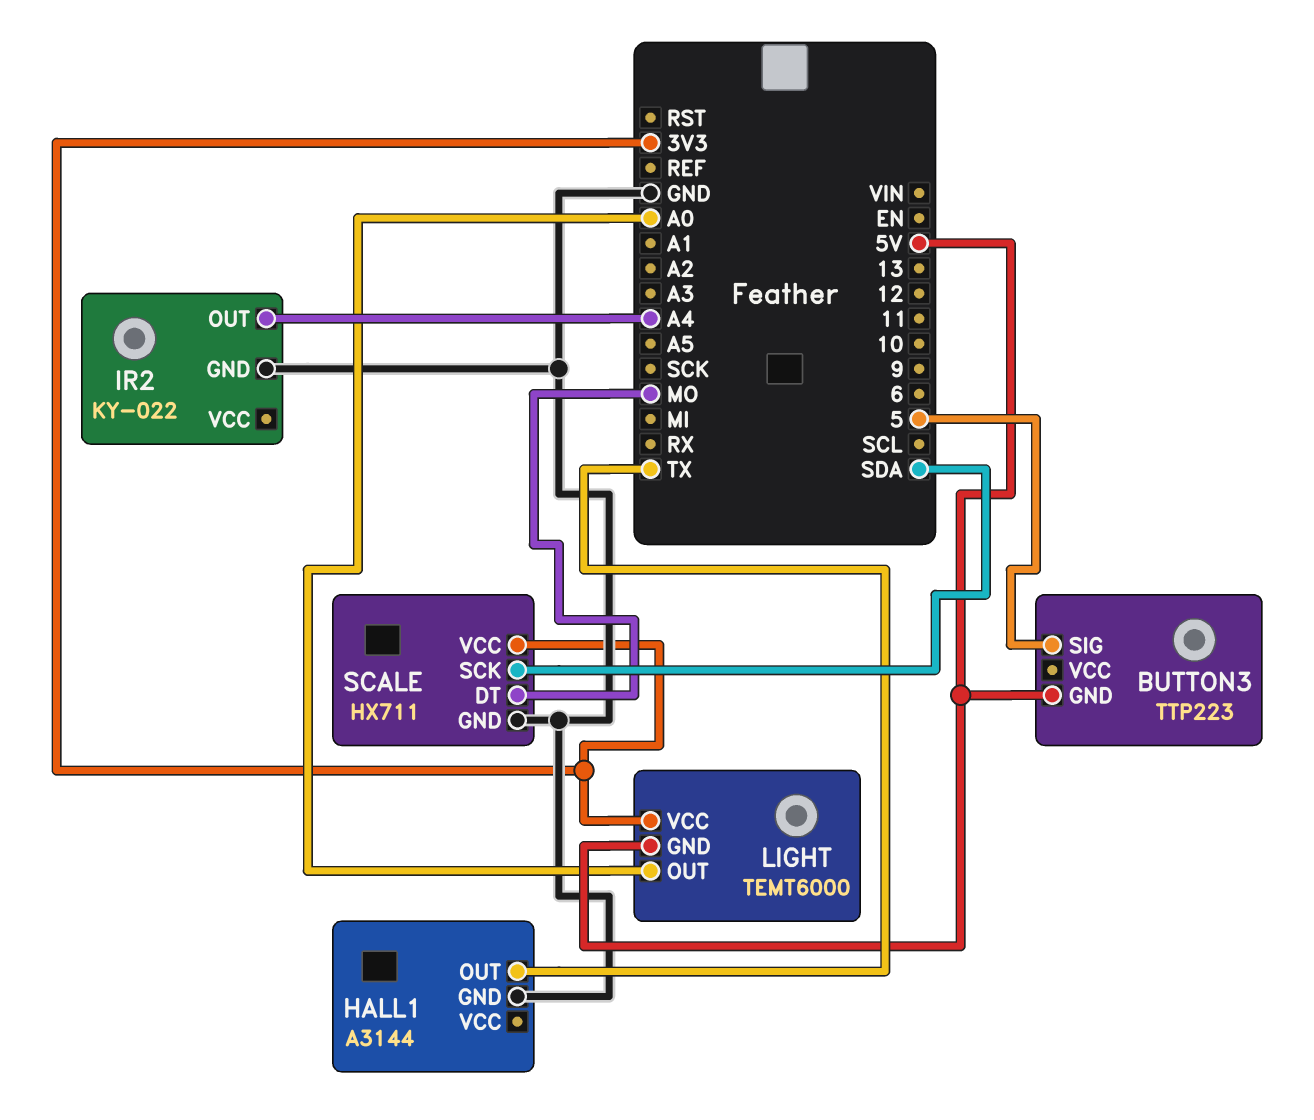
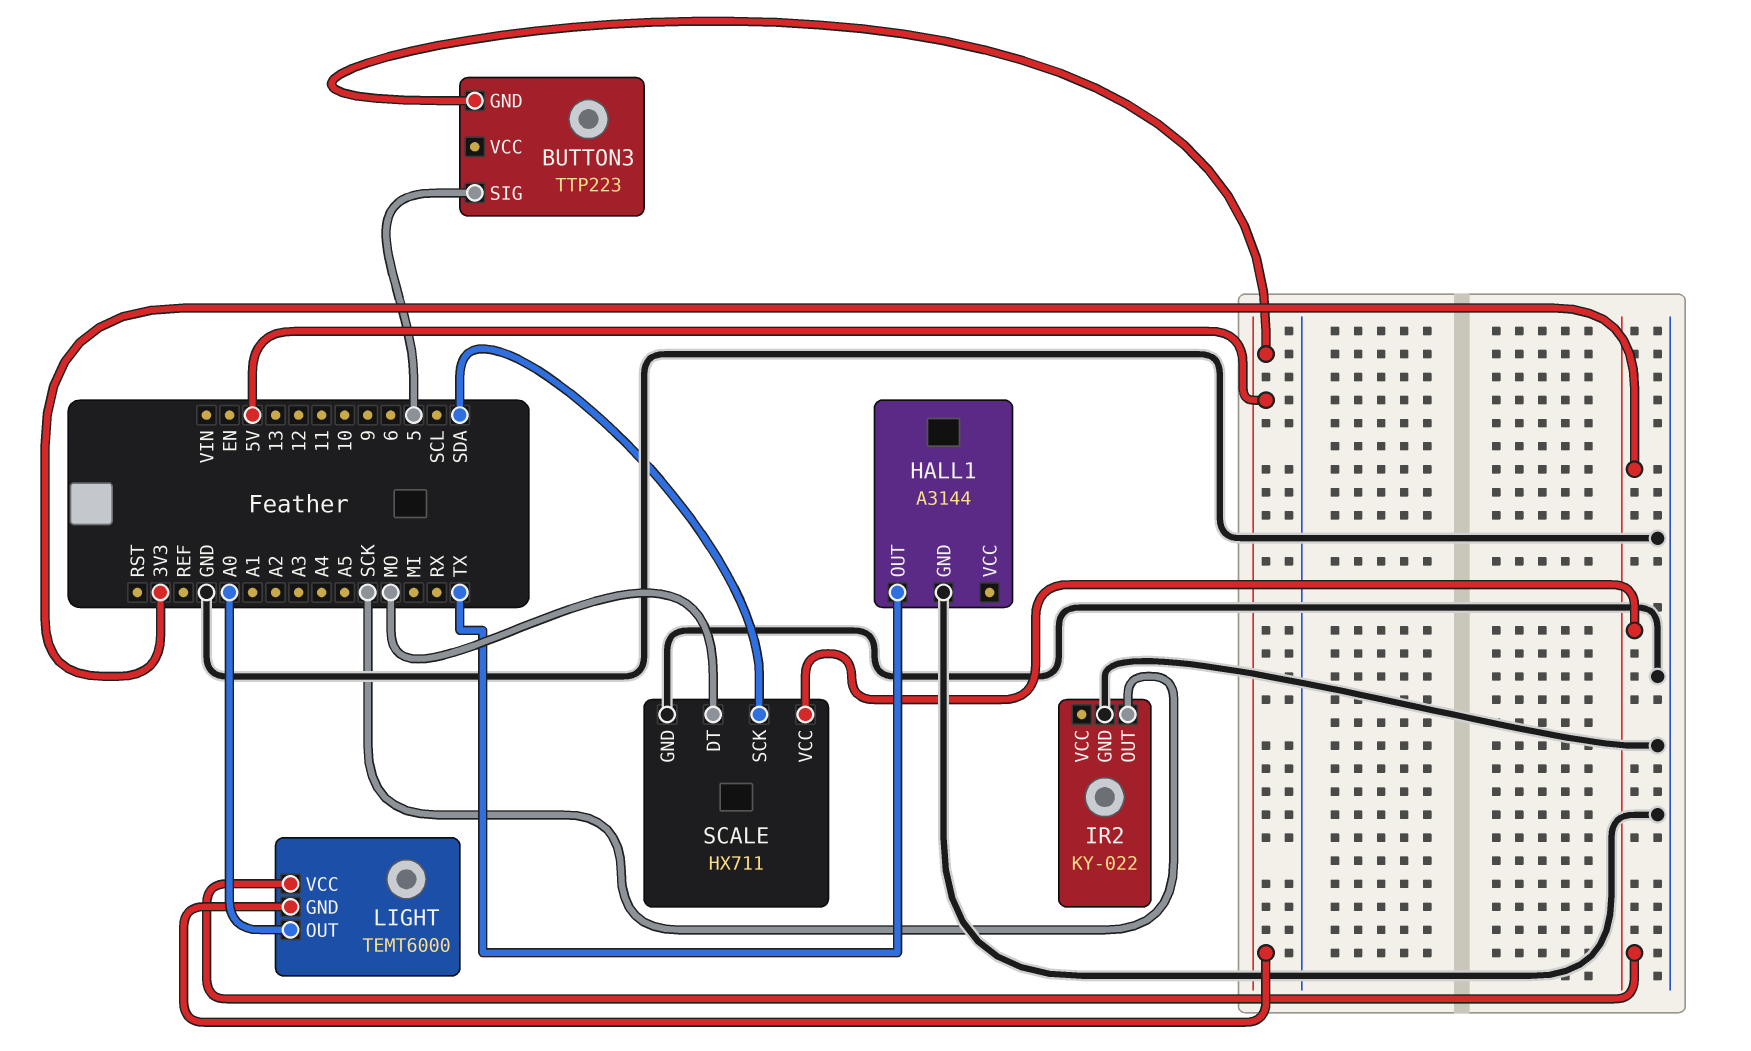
IR2 pin OUT: A4 -> SCK

